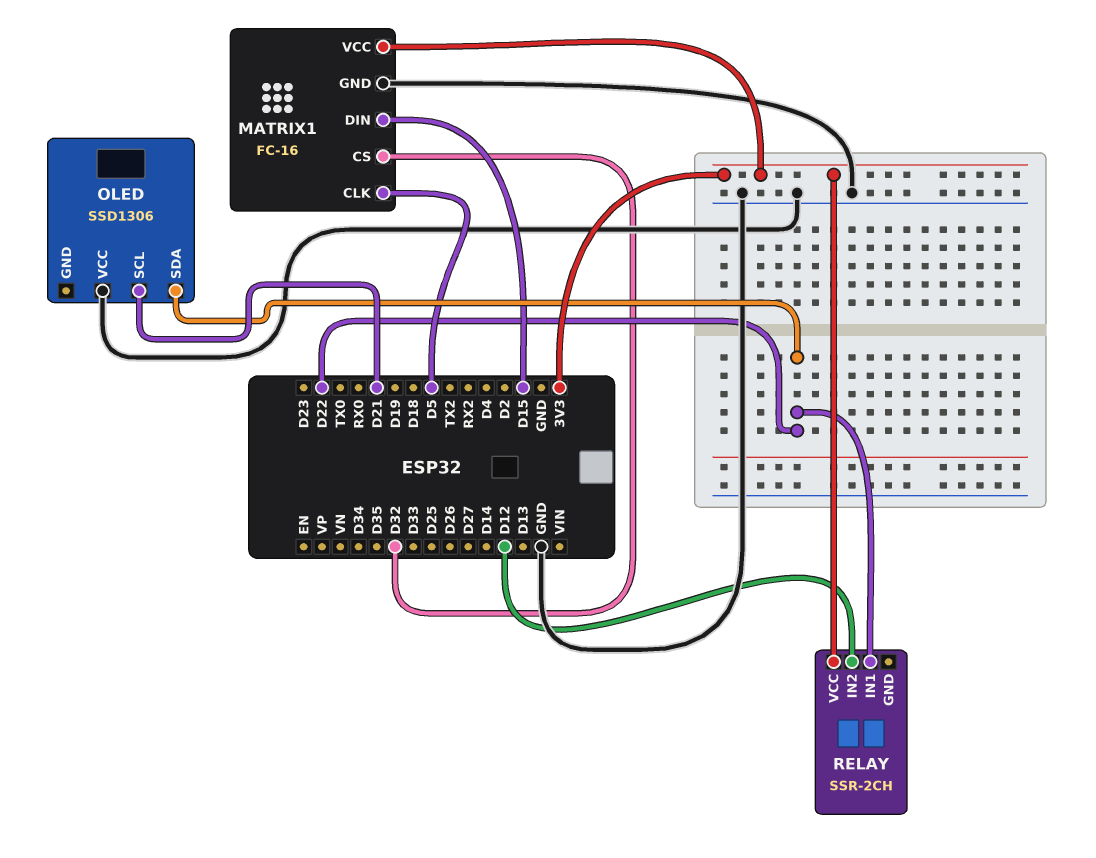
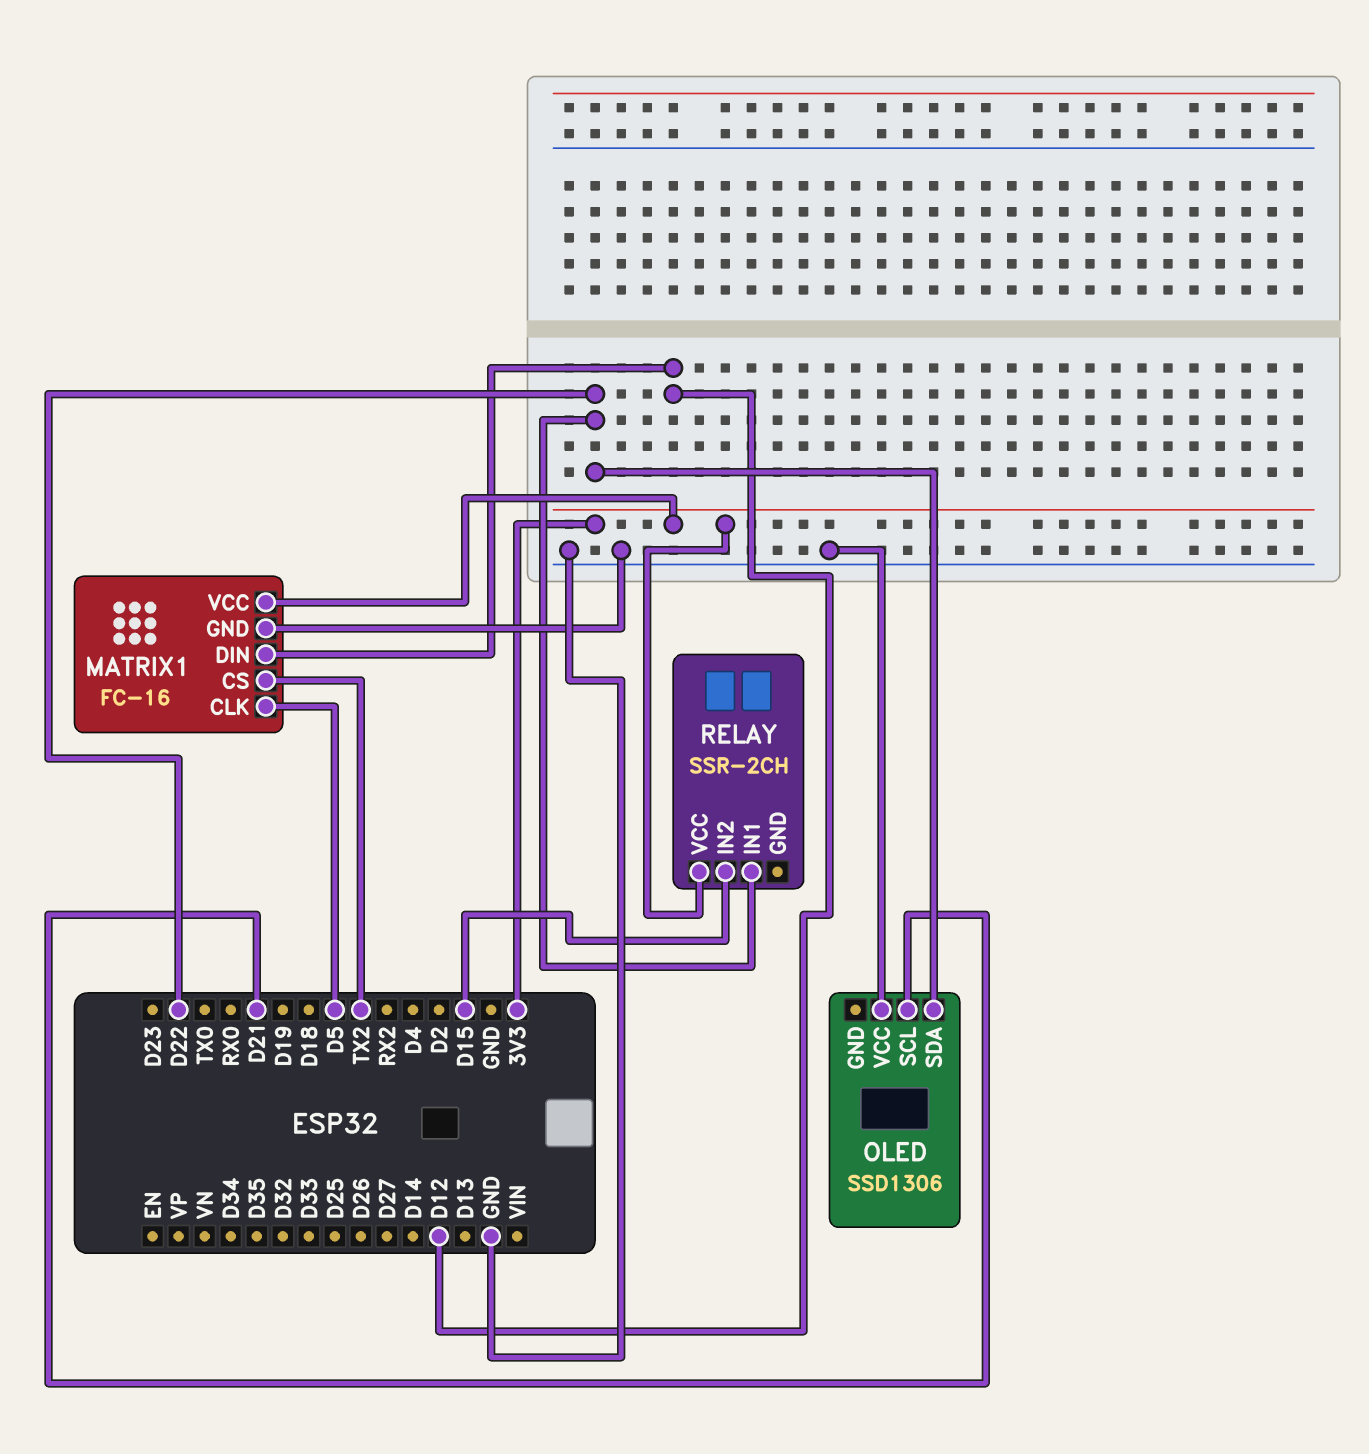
MATRIX1 pin CS: D32 -> TX2
MATRIX1 pin DIN: D15 -> D12
RELAY pin IN2: D12 -> D15

